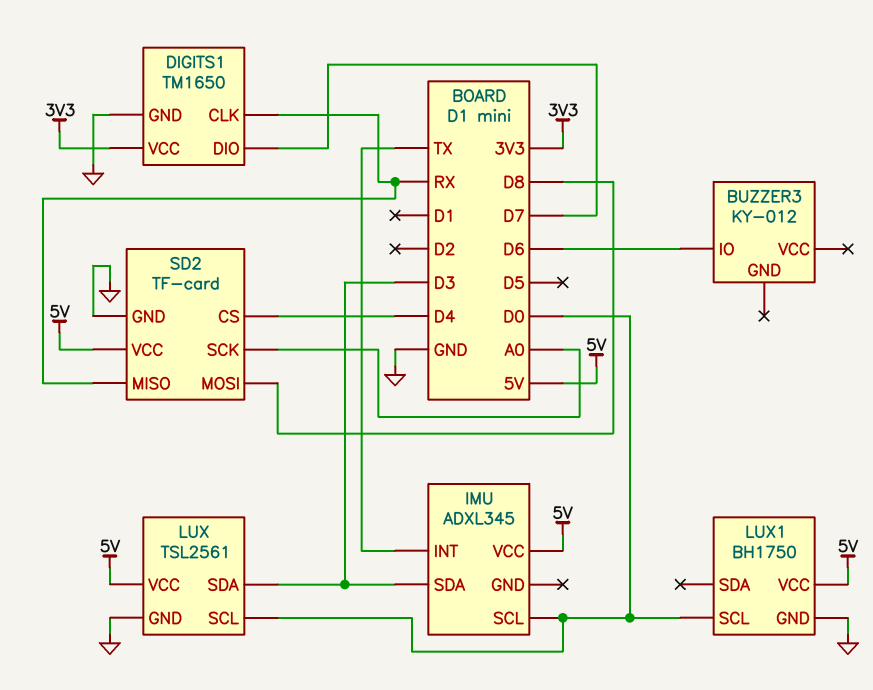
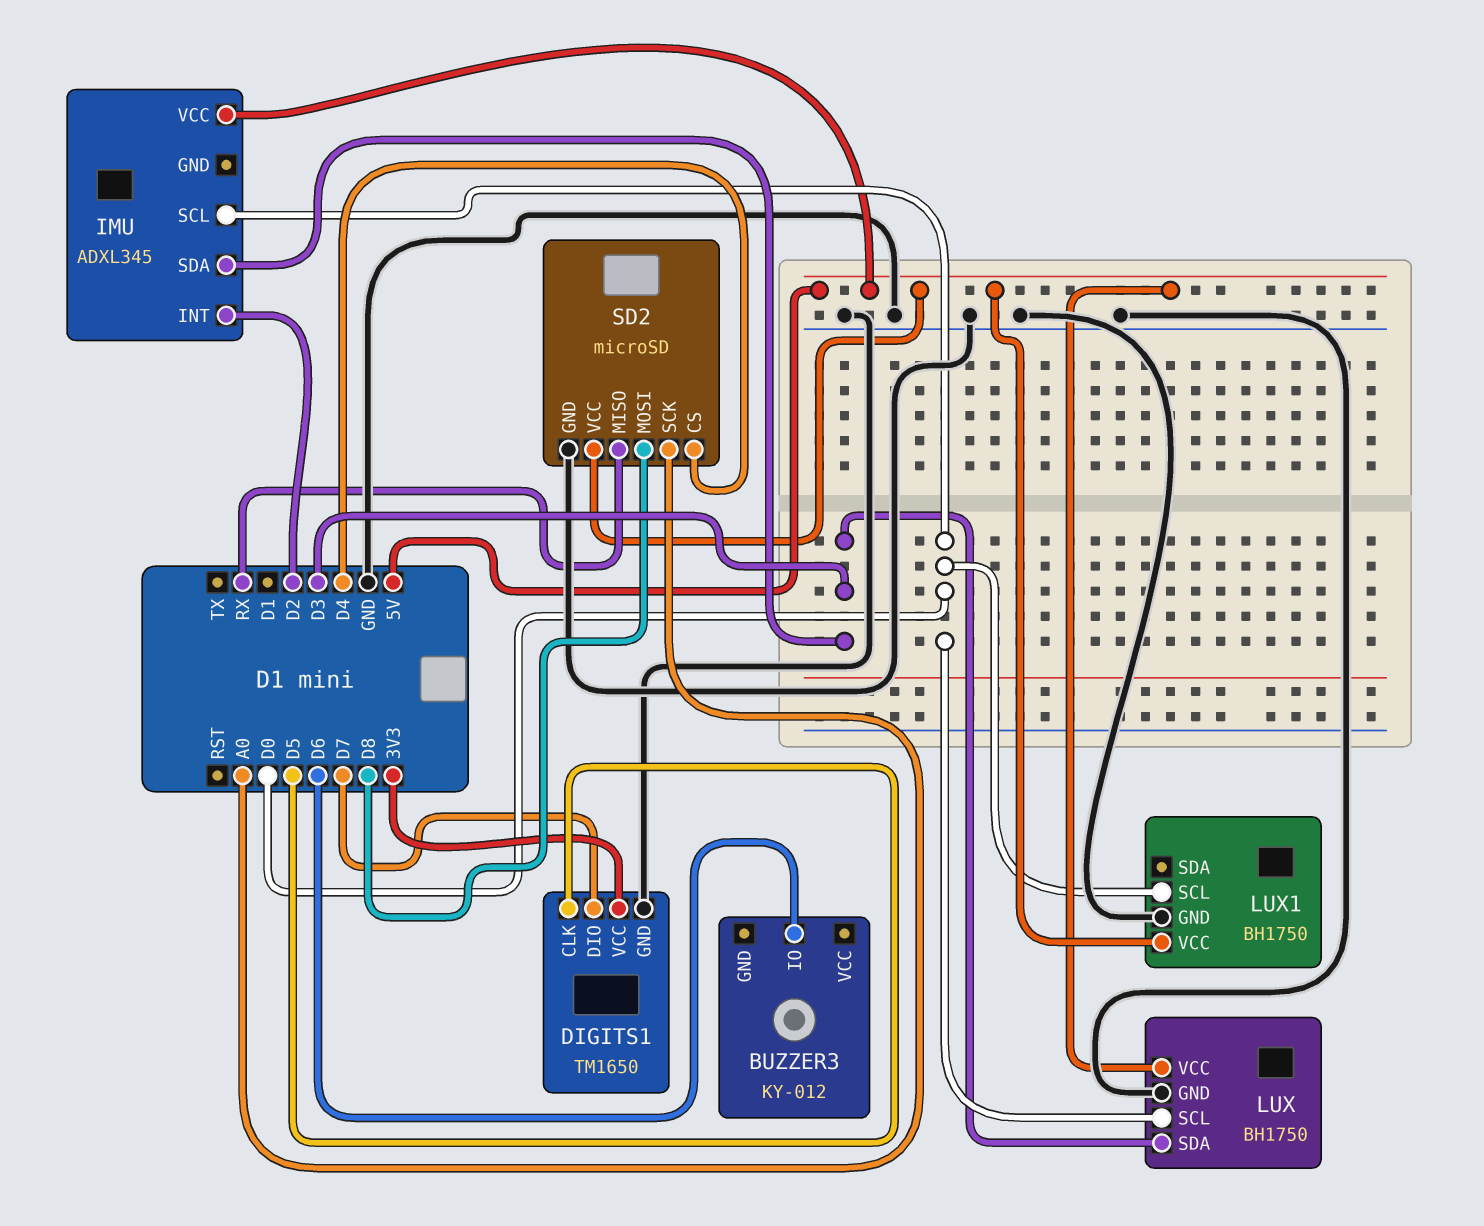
DIGITS1 pin CLK: RX -> D5
IMU pin INT: TX -> D2
LUX: TSL2561 -> BH1750
SD2: TF-card -> microSD

